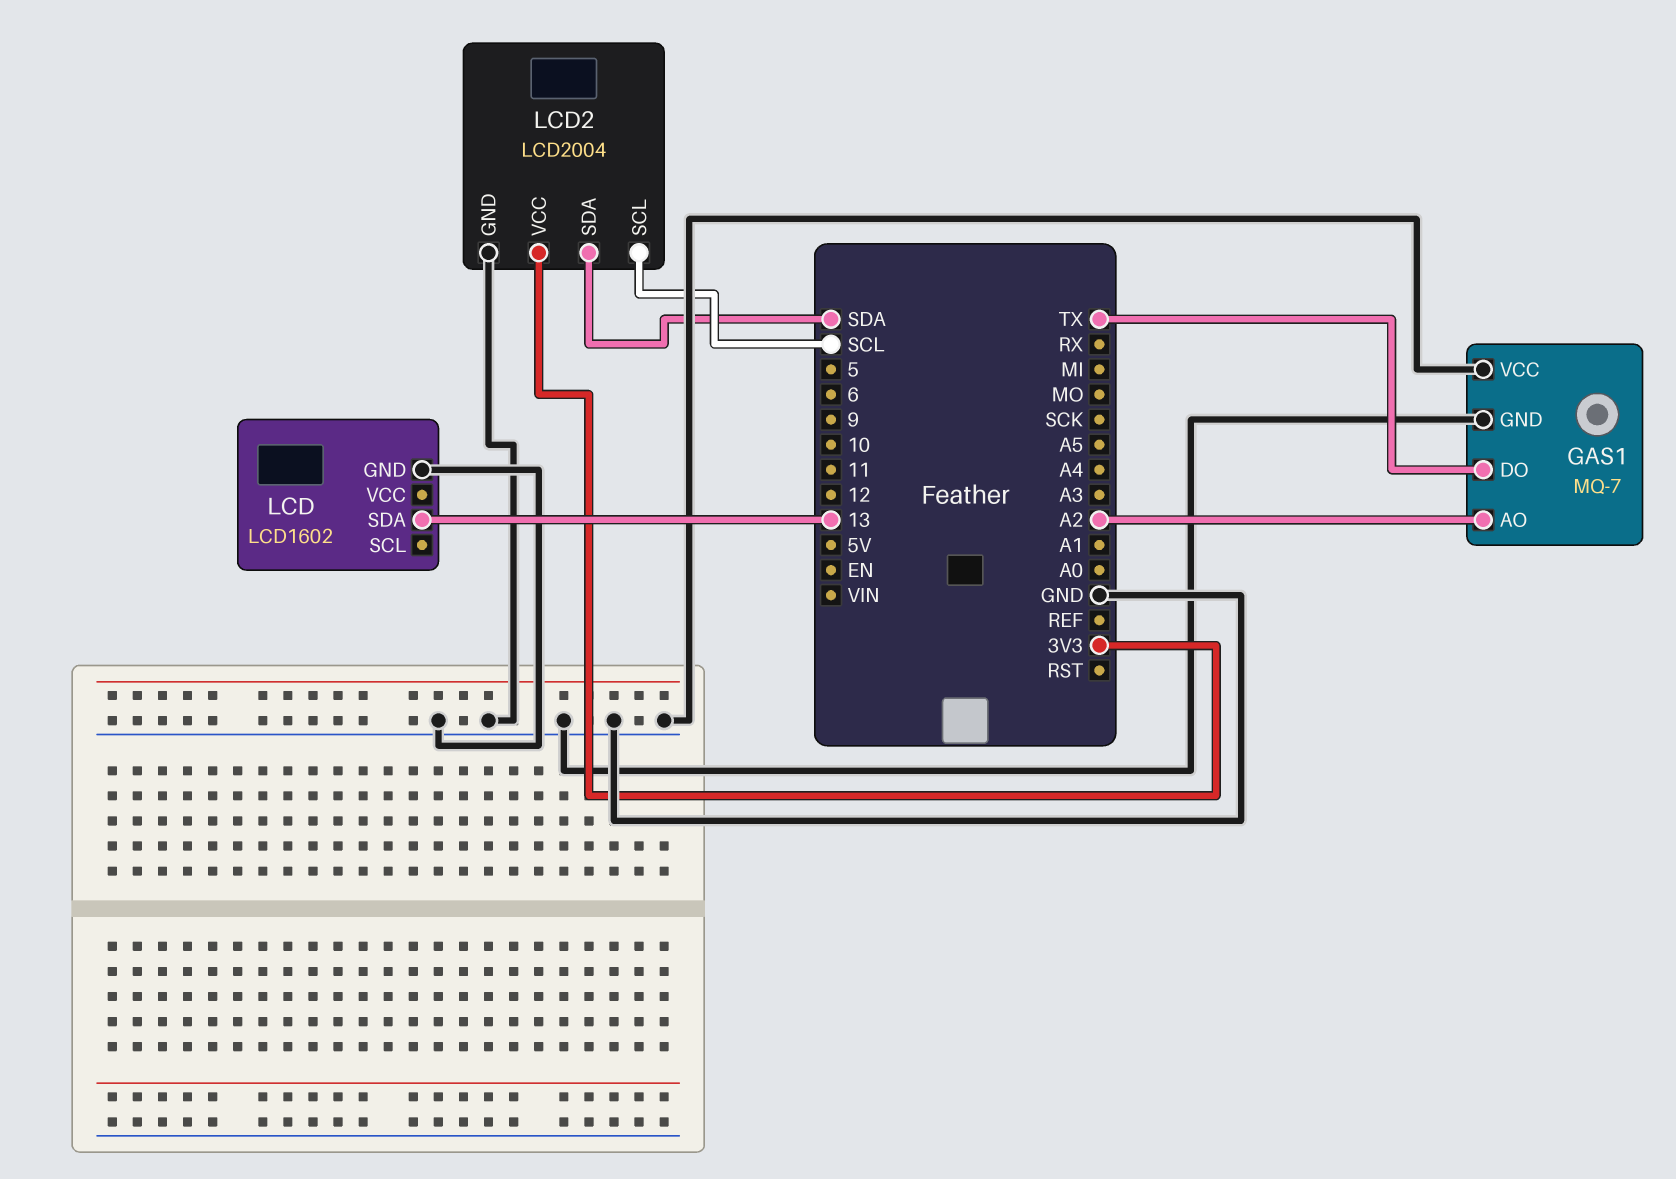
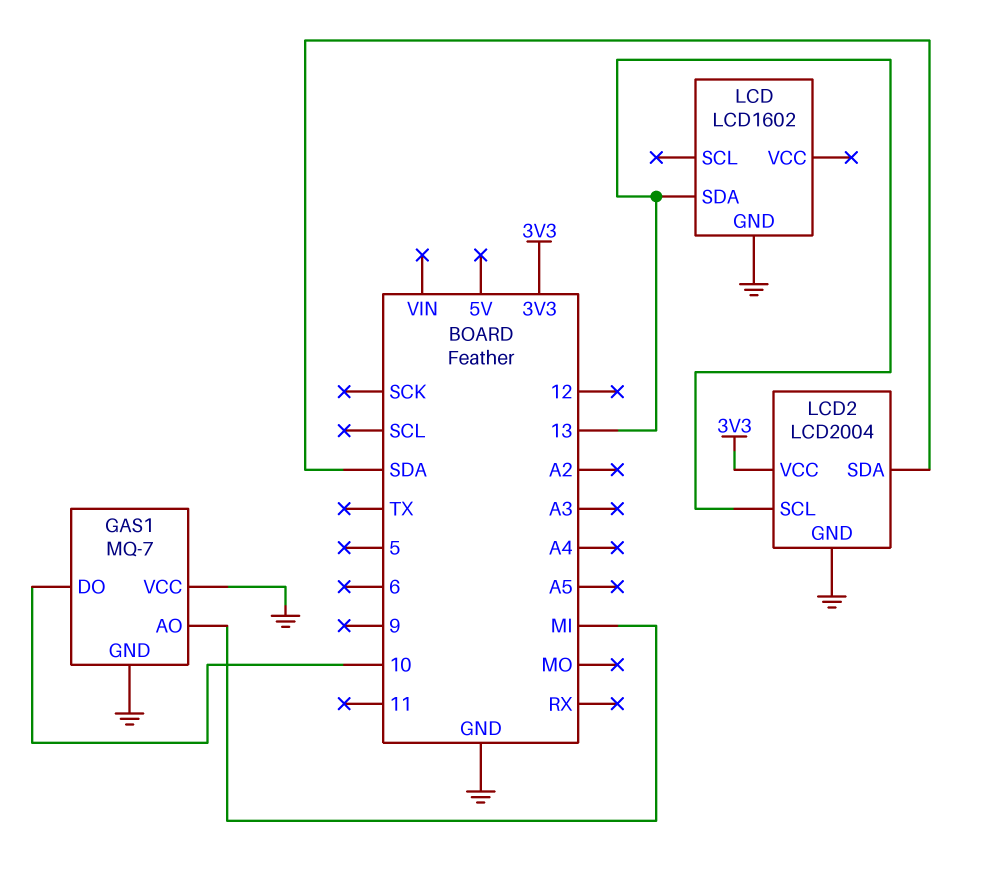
GAS1 pin AO: A2 -> MI
GAS1 pin DO: TX -> 10
LCD2 pin SCL: SCL -> 13

